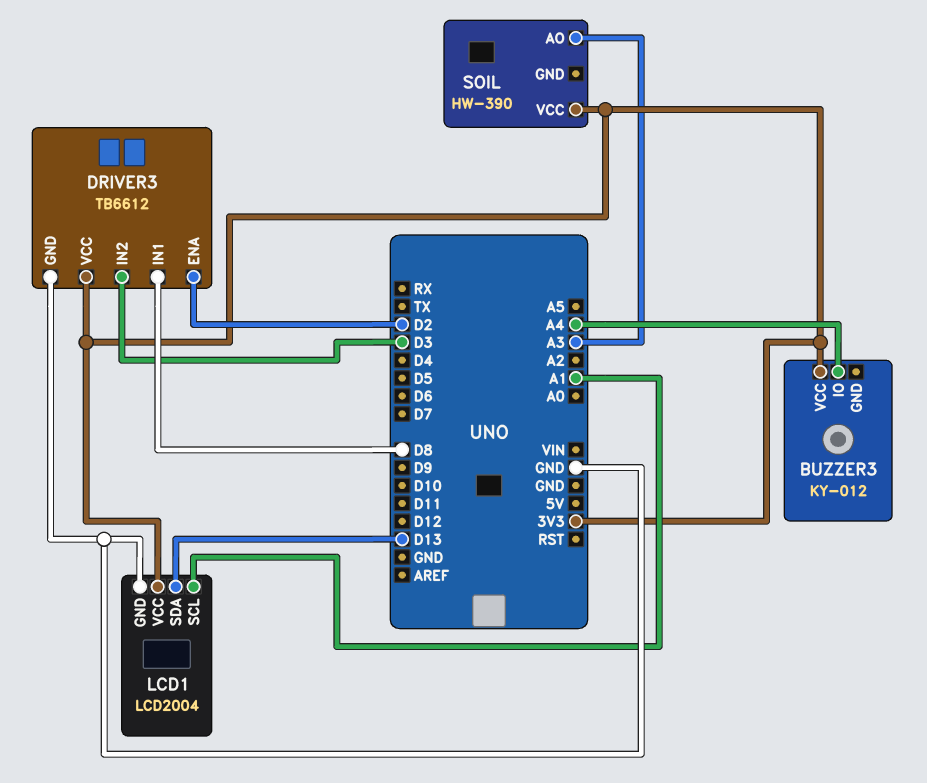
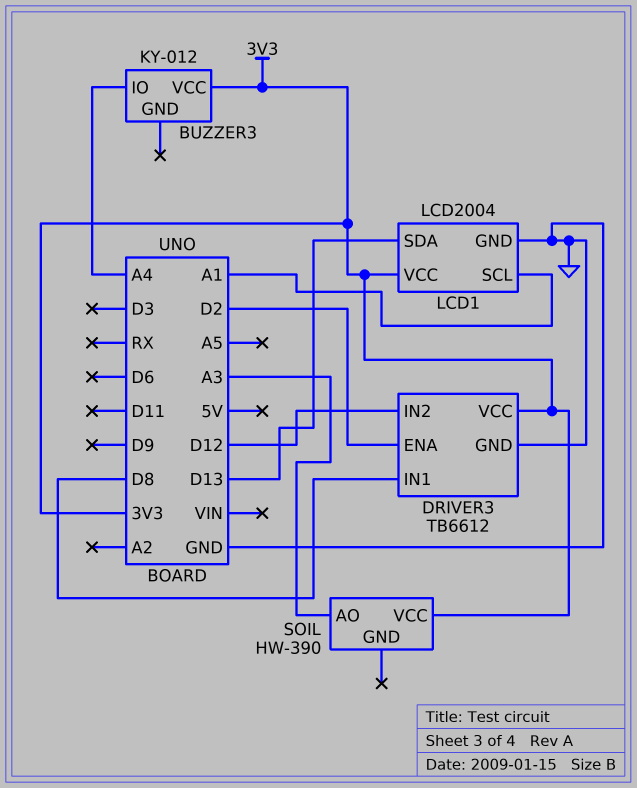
DRIVER3 pin IN2: D3 -> D12

